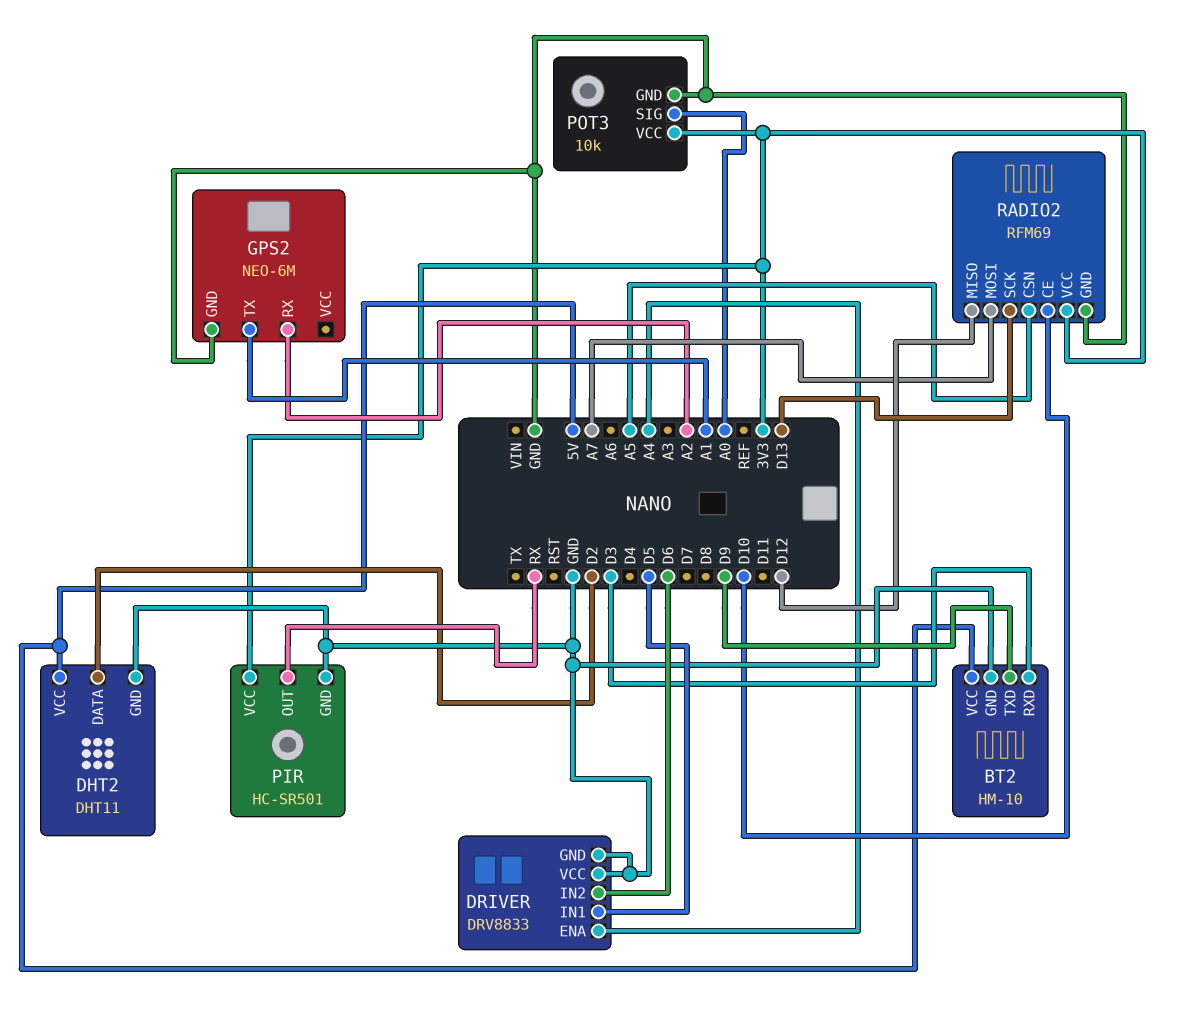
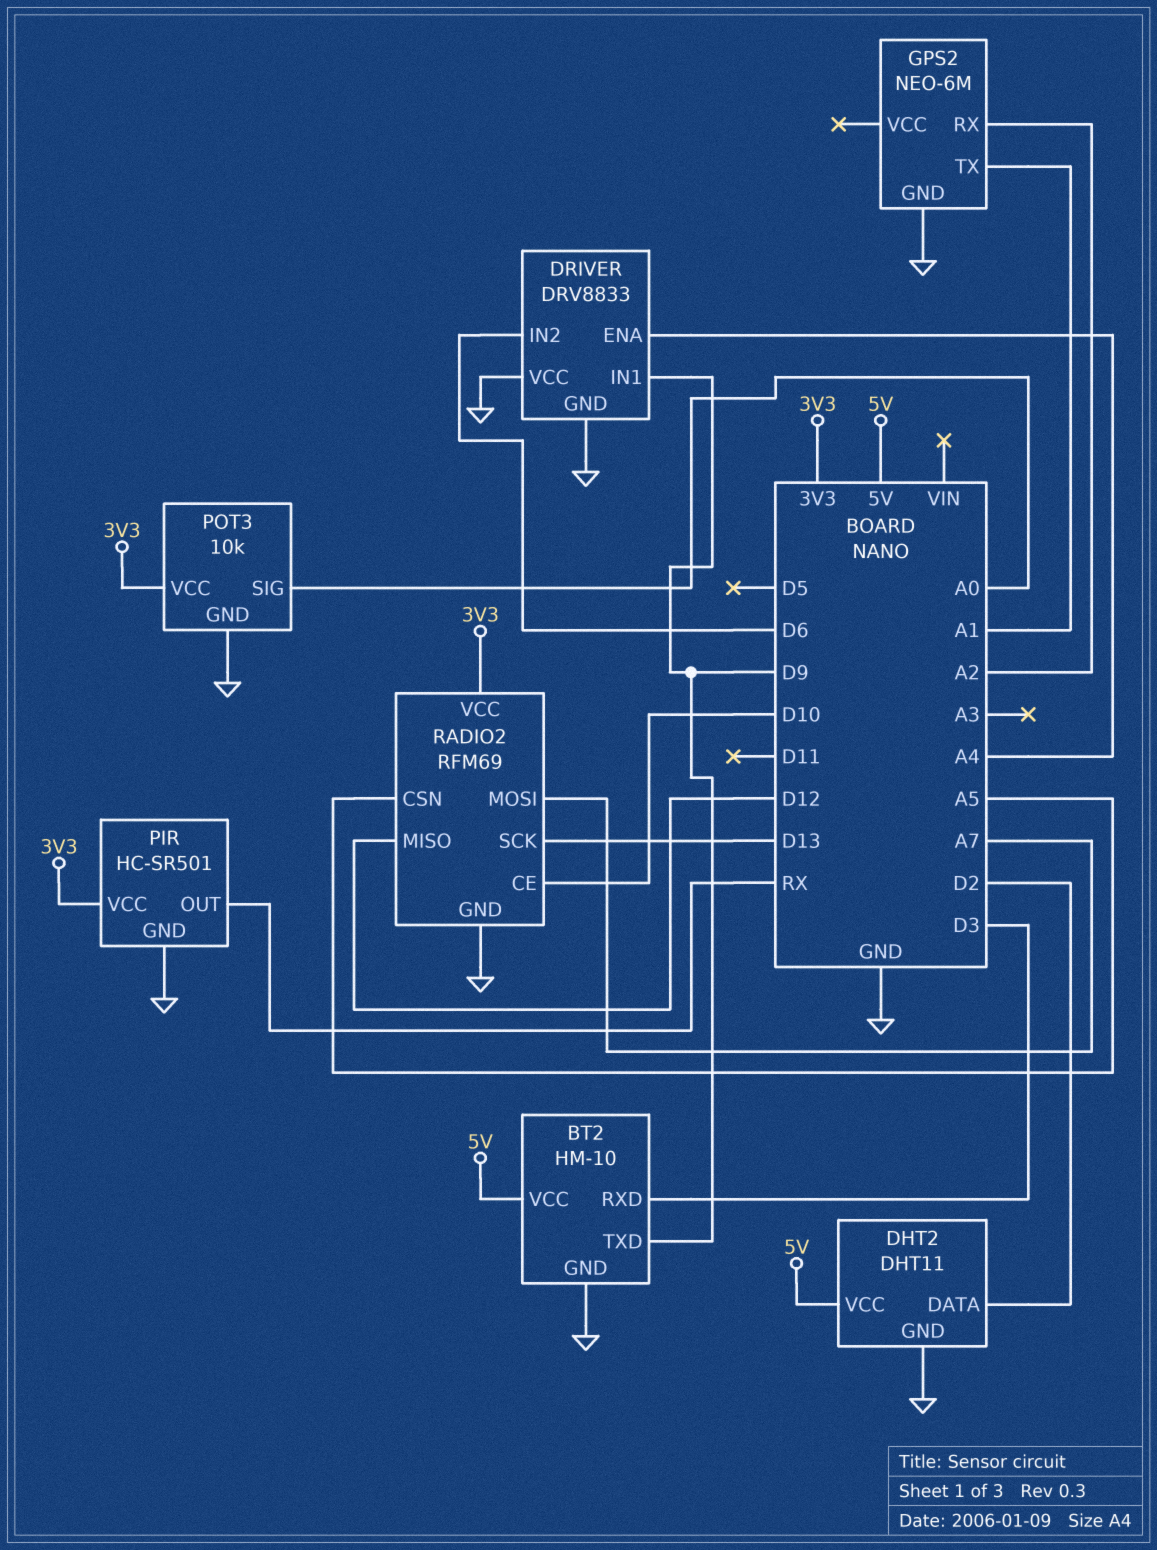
DRIVER pin IN1: D5 -> D9

